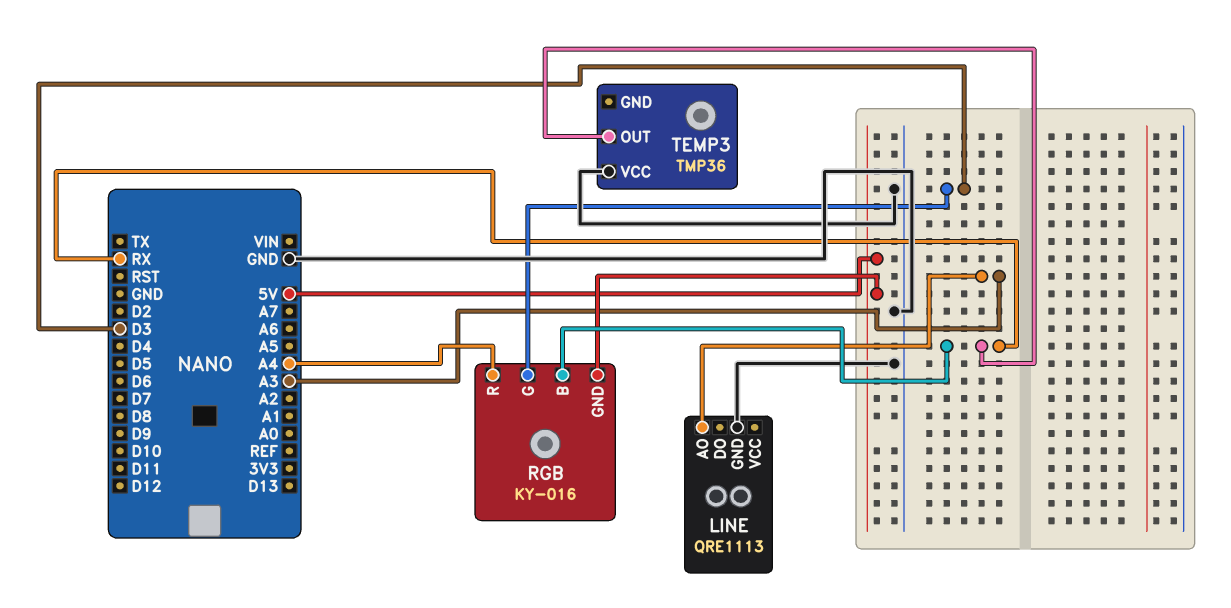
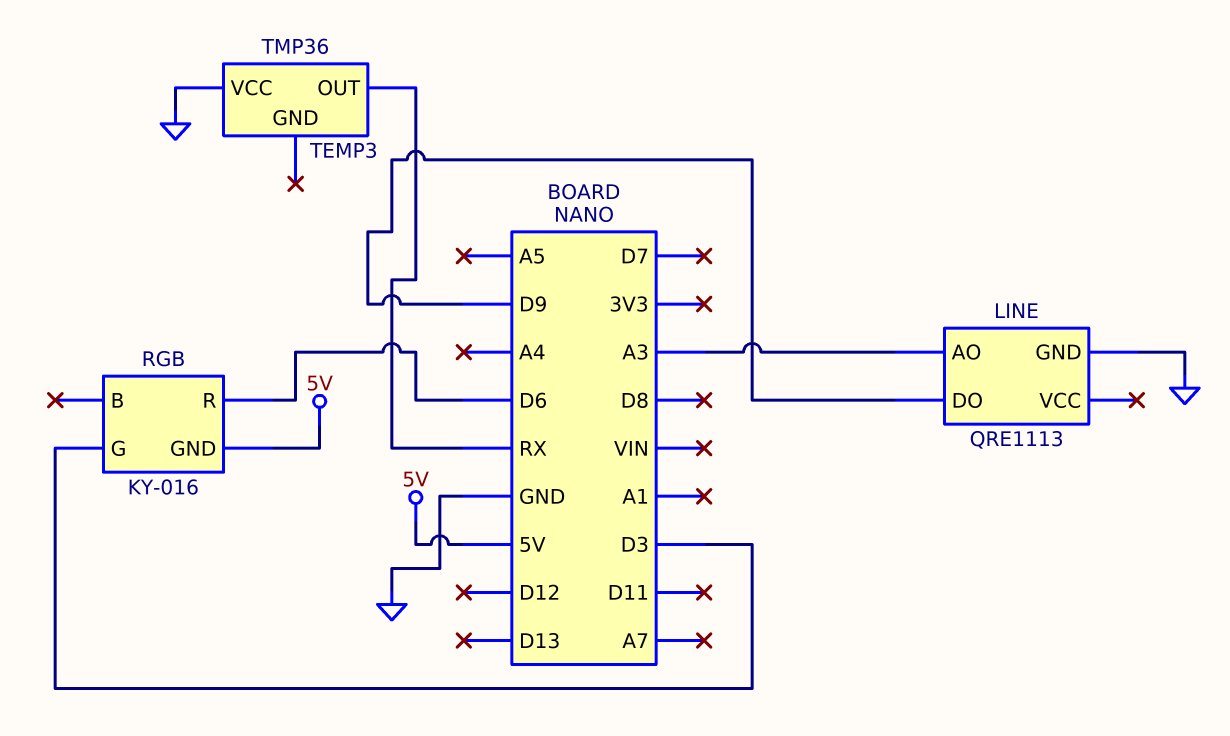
LINE pin DO: none -> D9
RGB pin B: RX -> none
RGB pin R: A4 -> D6

